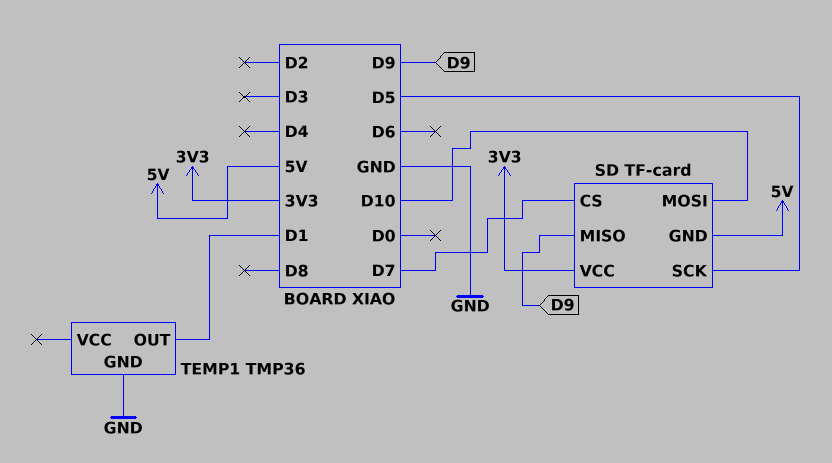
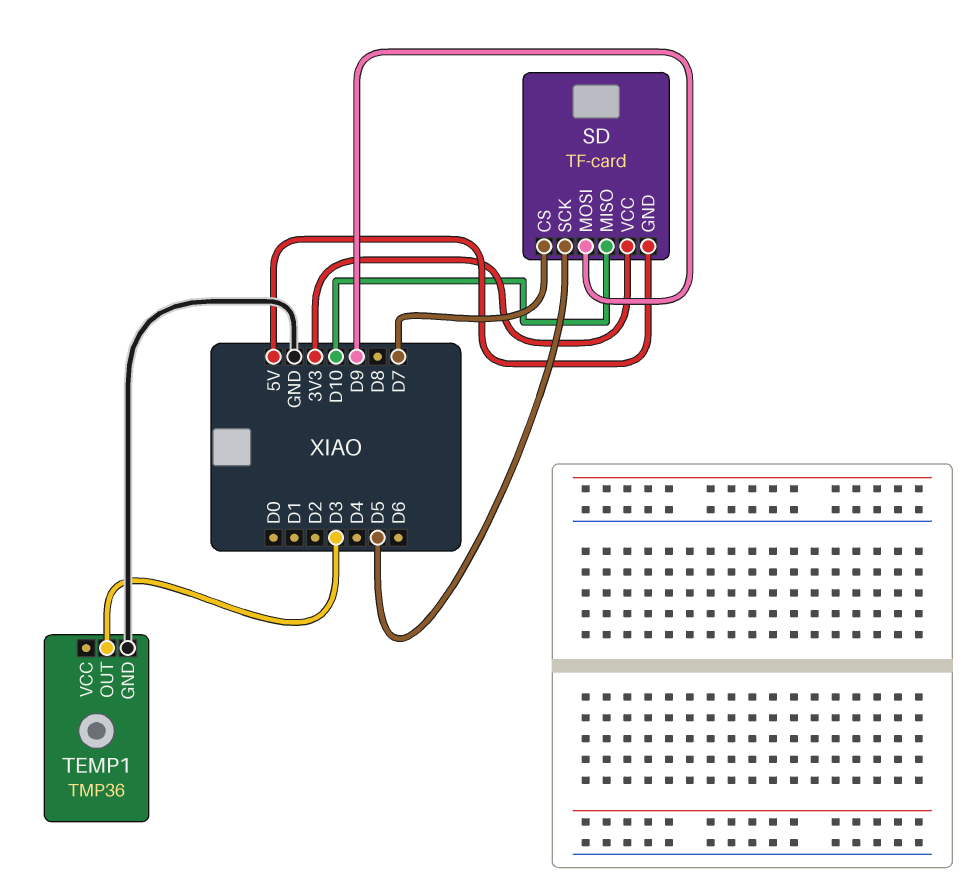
SD pin MISO: D9 -> D10
SD pin MOSI: D10 -> D9
TEMP1 pin OUT: D1 -> D3

